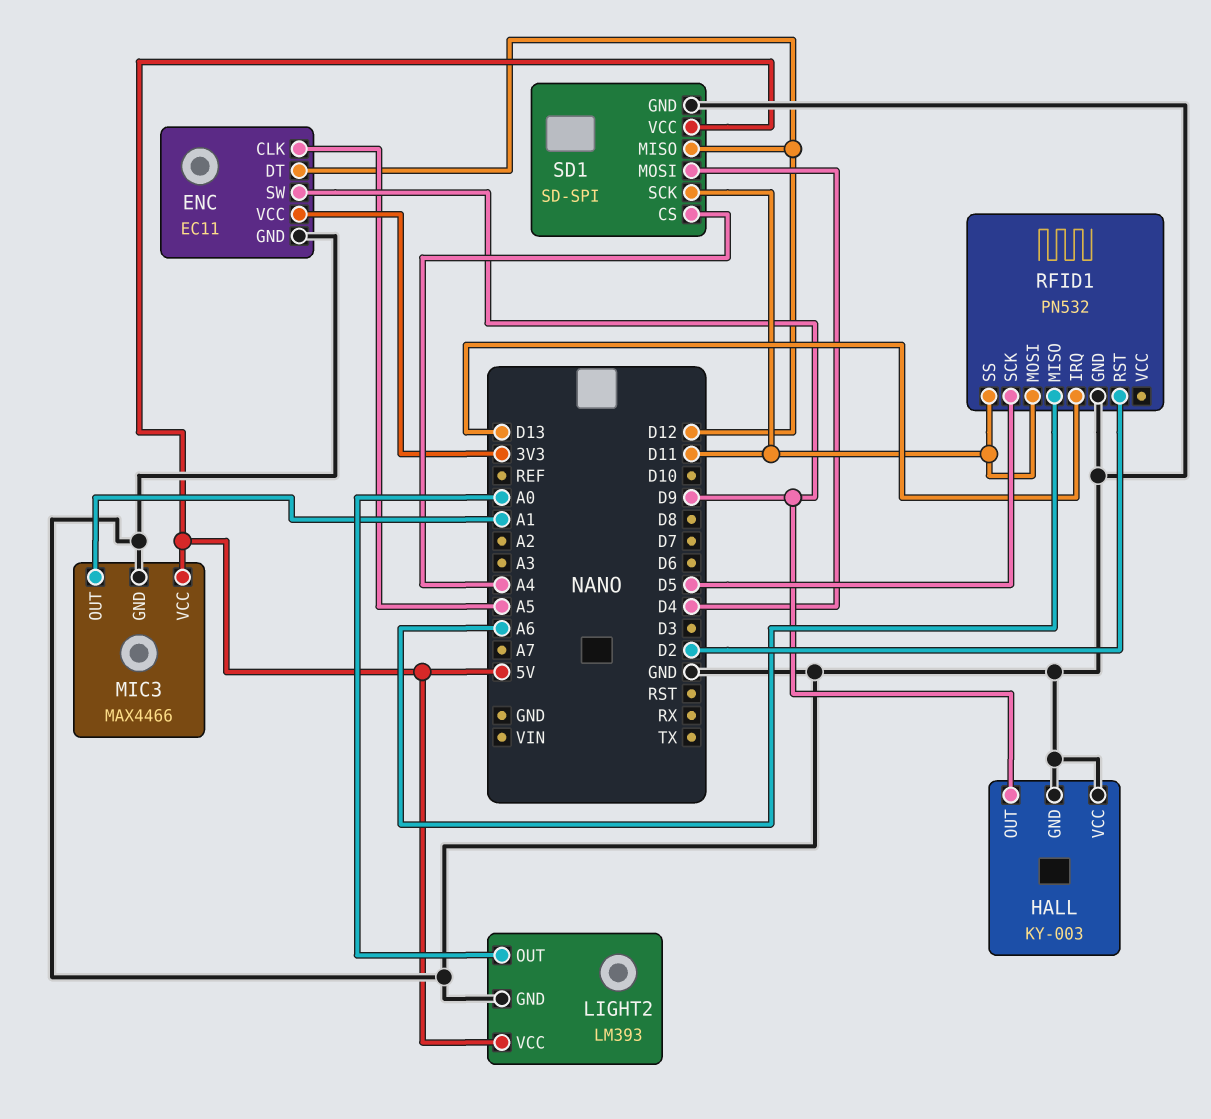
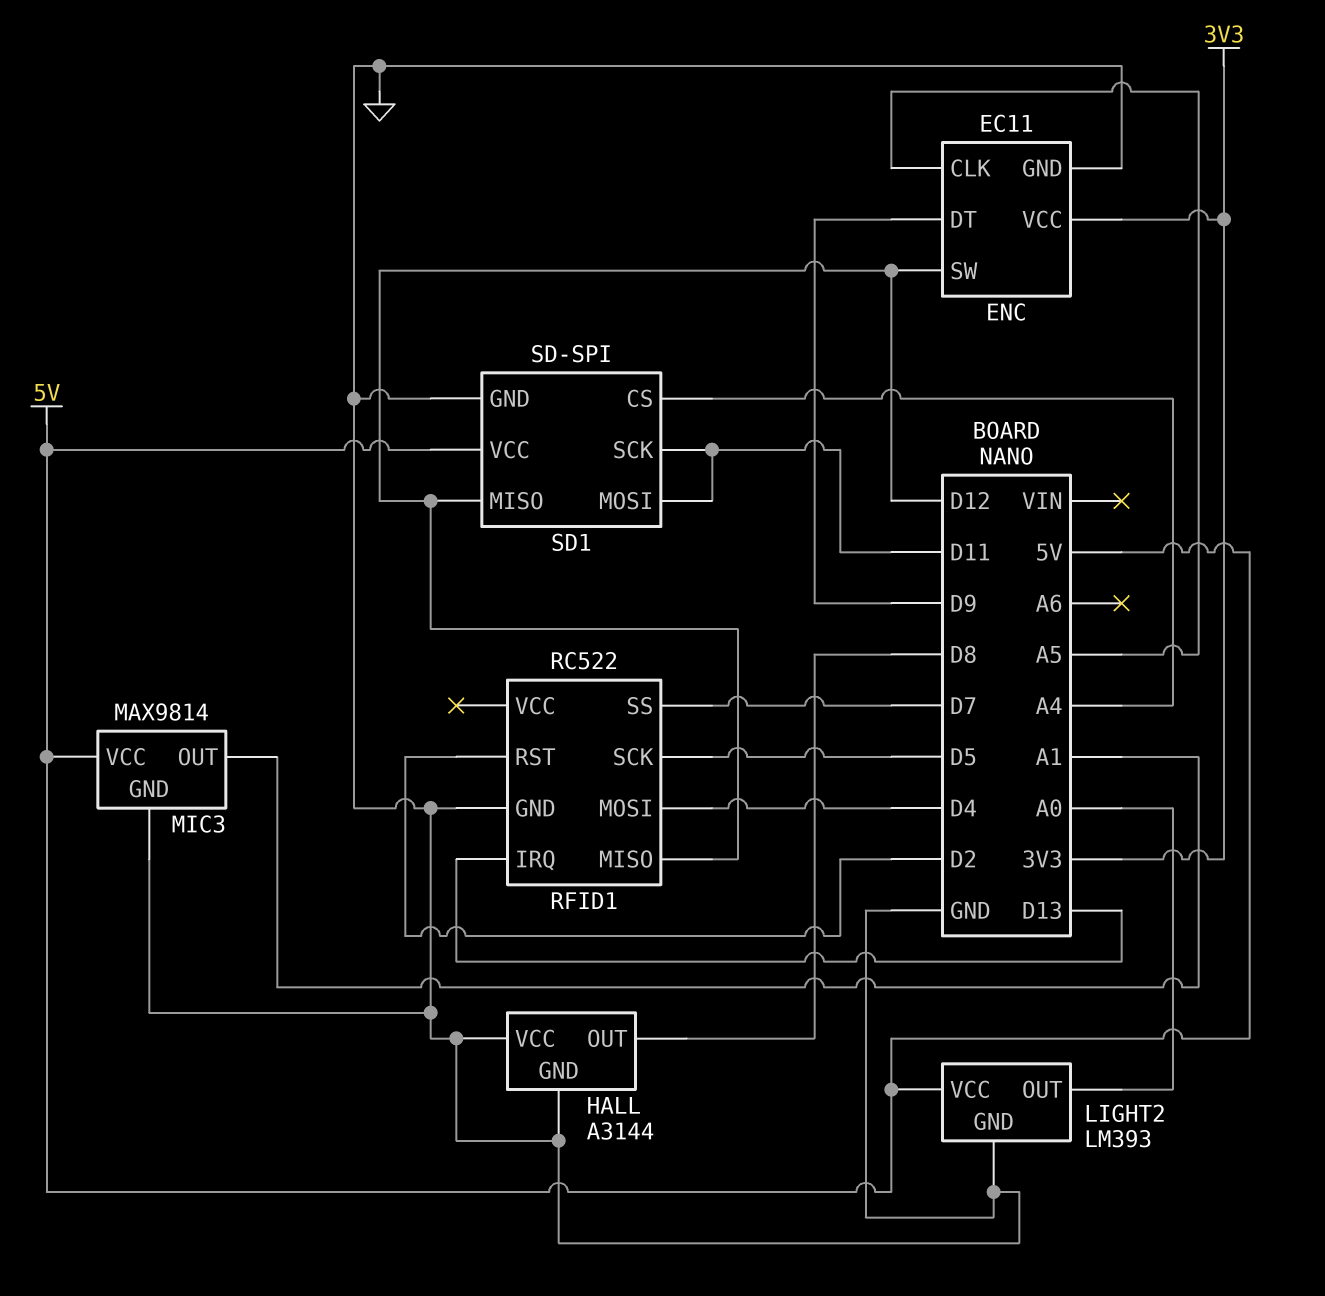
ENC pin DT: D12 -> D9
ENC pin SW: D9 -> D12
HALL: KY-003 -> A3144
HALL pin OUT: D9 -> D8
MIC3: MAX4466 -> MAX9814
RFID1: PN532 -> RC522
RFID1 pin MISO: A6 -> D12
RFID1 pin MOSI: D11 -> D4
RFID1 pin SS: D11 -> D7
SD1 pin MOSI: D4 -> D11

